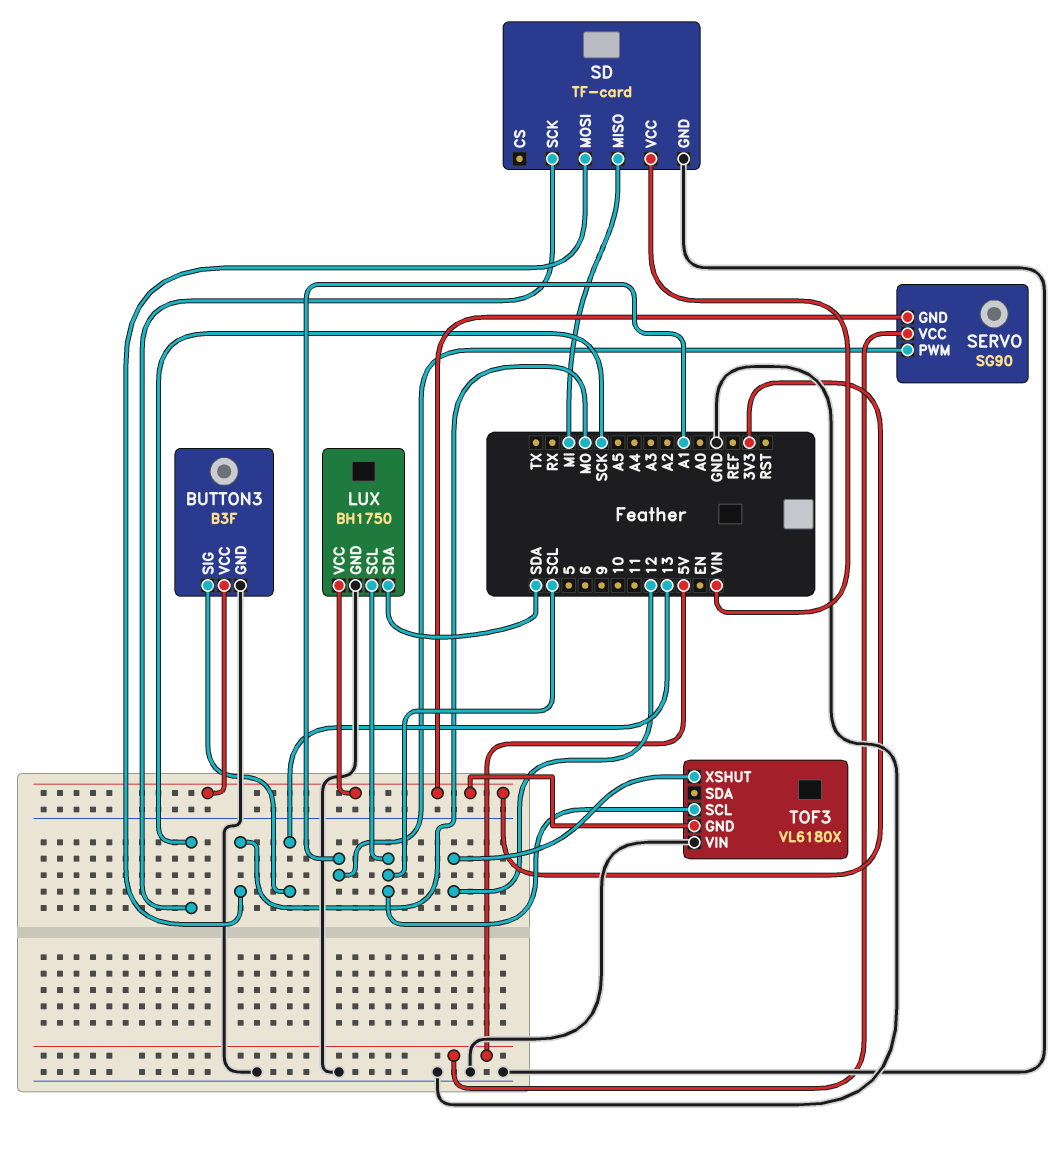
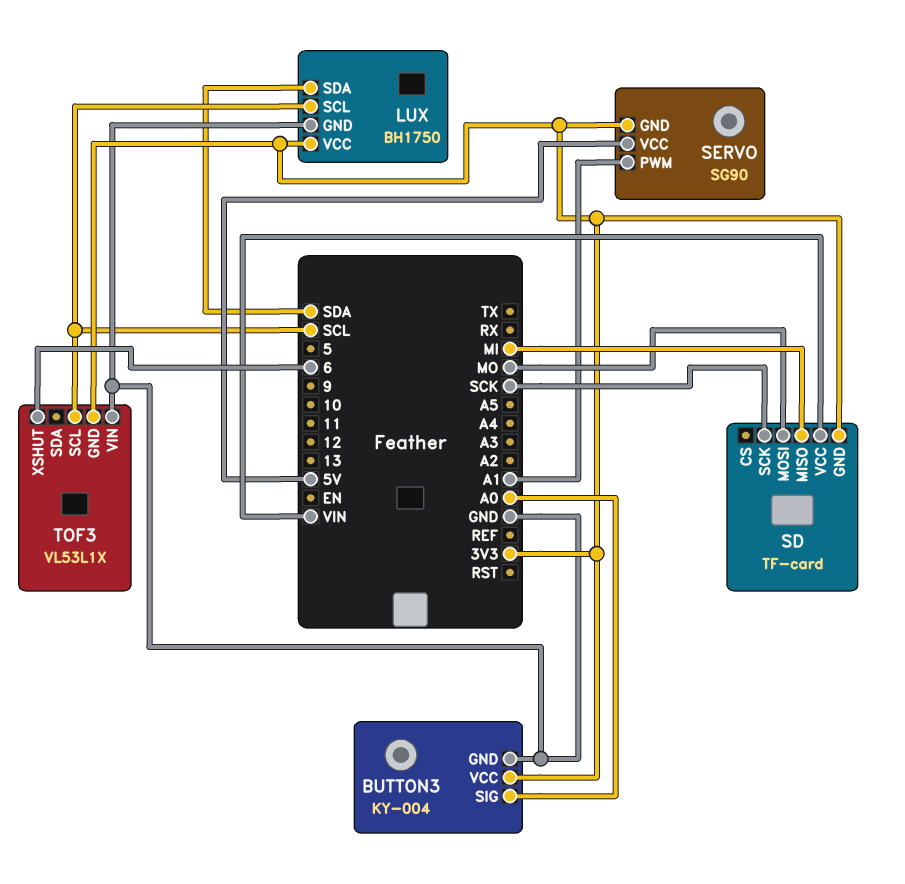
BUTTON3: B3F -> KY-004
BUTTON3 pin SIG: 13 -> A0
SD pin GND: GND -> 3V3
TOF3: VL6180X -> VL53L1X
TOF3 pin XSHUT: 12 -> 6

